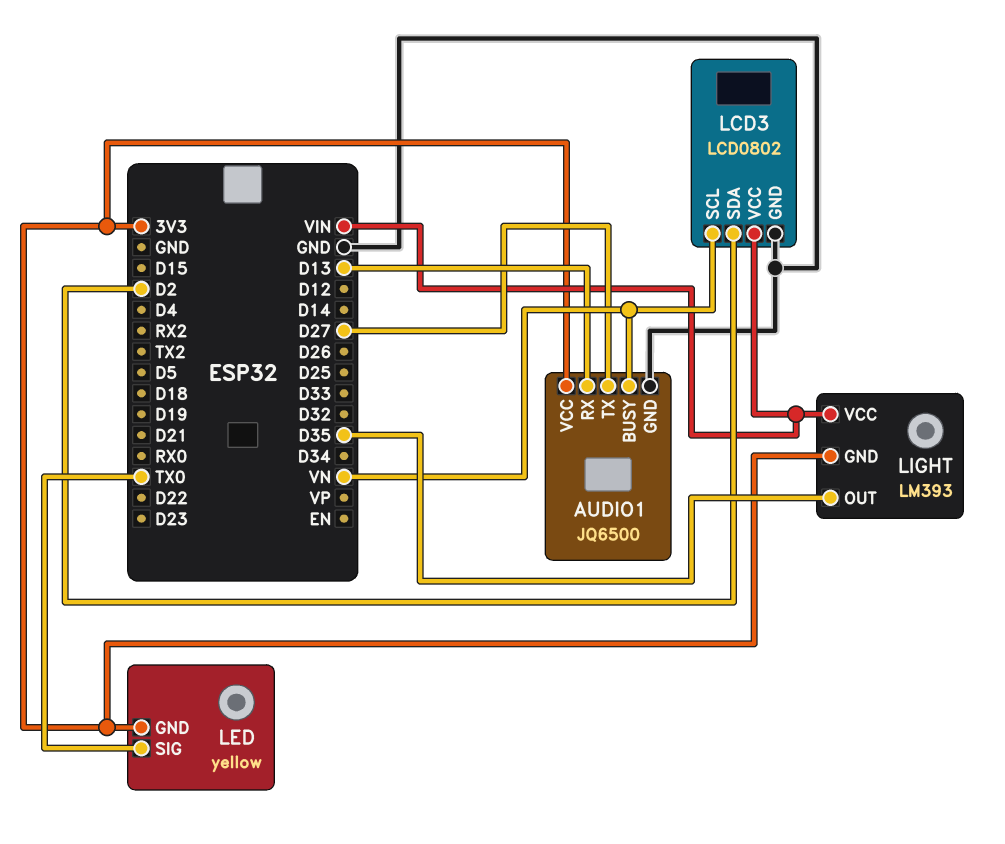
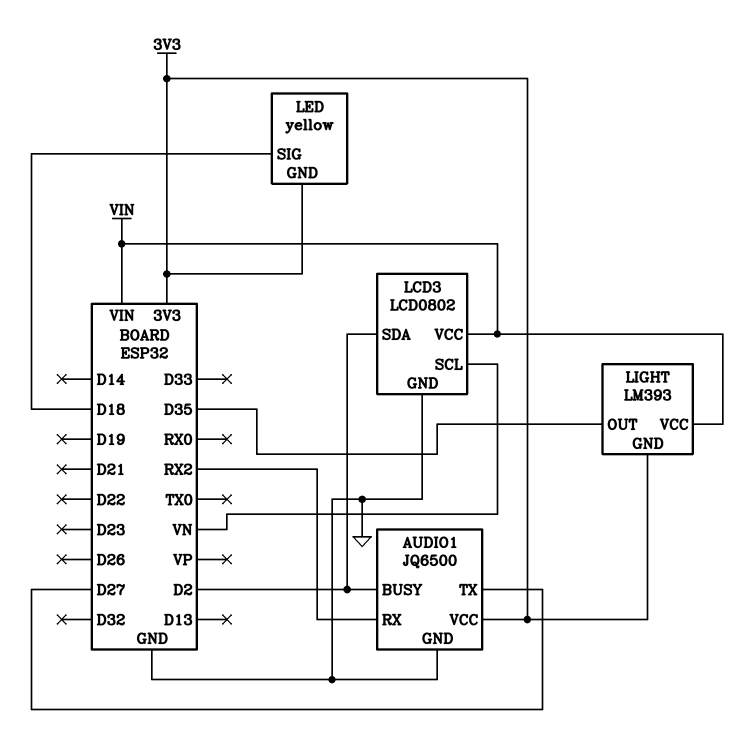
AUDIO1 pin BUSY: VN -> D2
AUDIO1 pin RX: D13 -> RX2
LED pin SIG: TX0 -> D18

